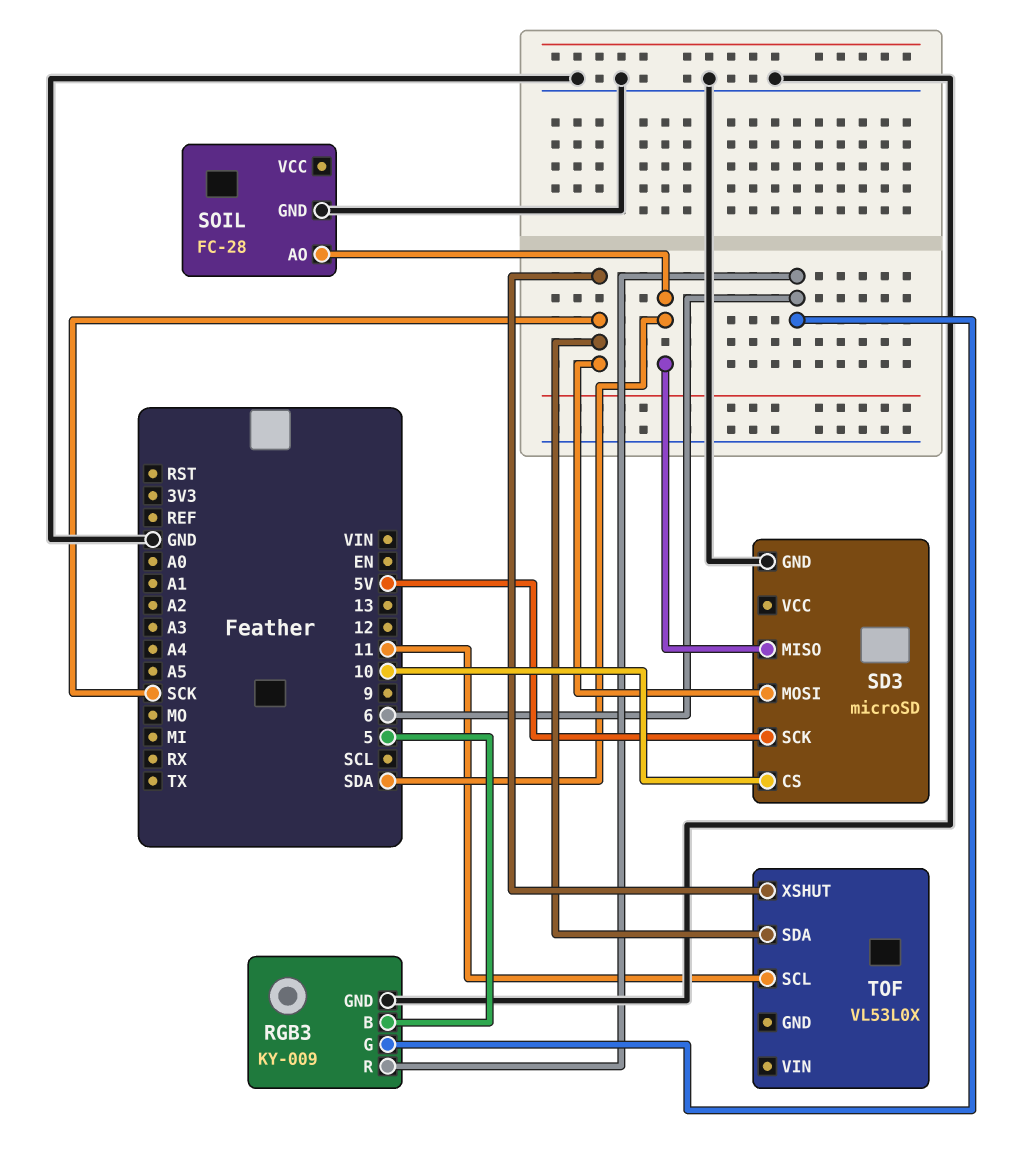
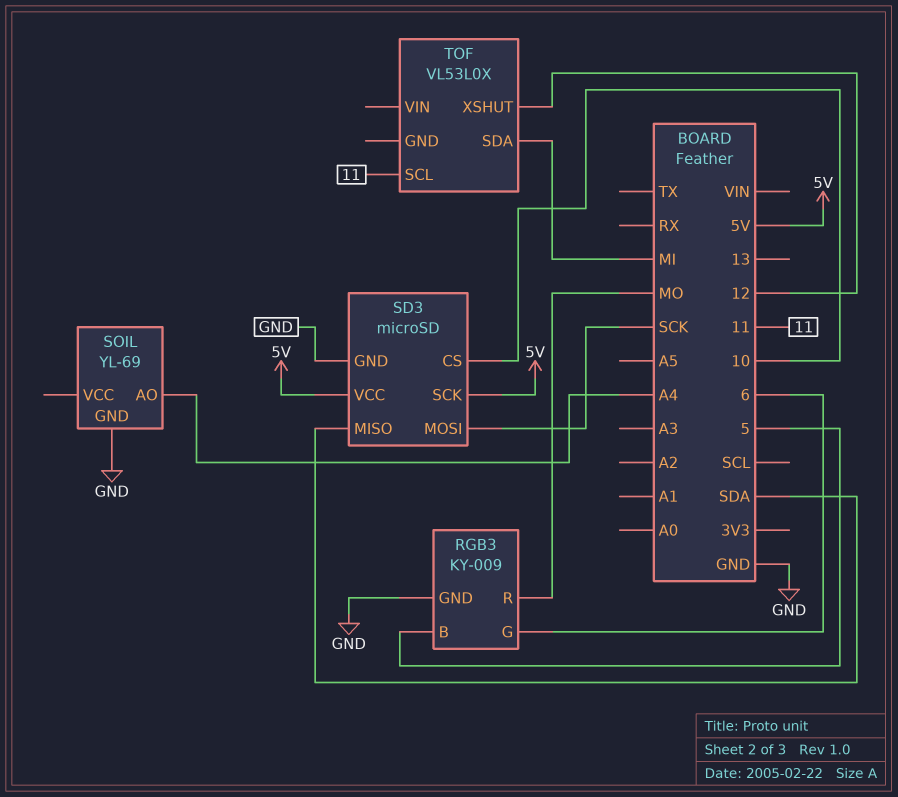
RGB3 pin R: 6 -> MO
SD3 pin VCC: none -> 5V
SOIL: FC-28 -> YL-69
SOIL pin AO: SDA -> A4
TOF pin SDA: SCK -> MI
TOF pin XSHUT: SCK -> 12

